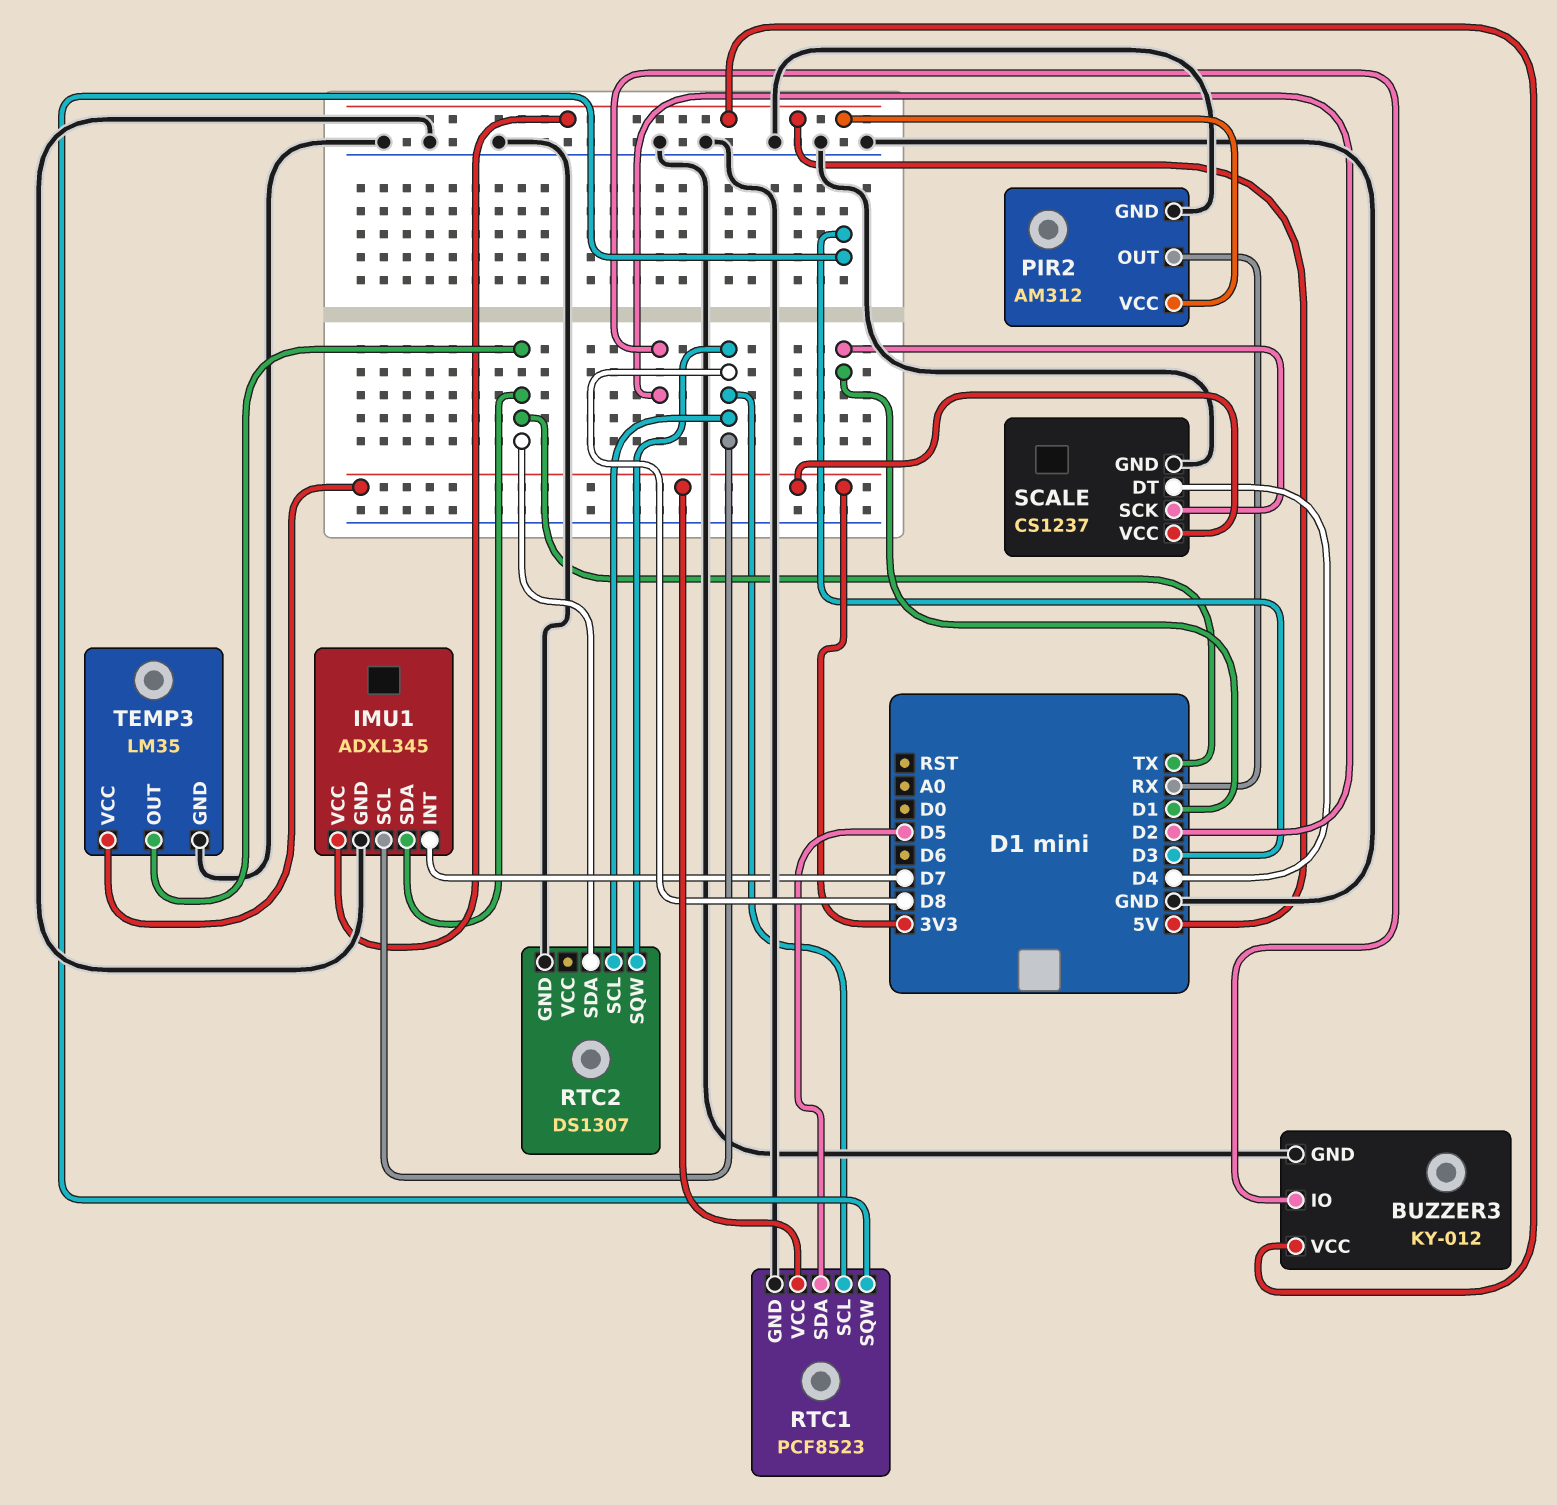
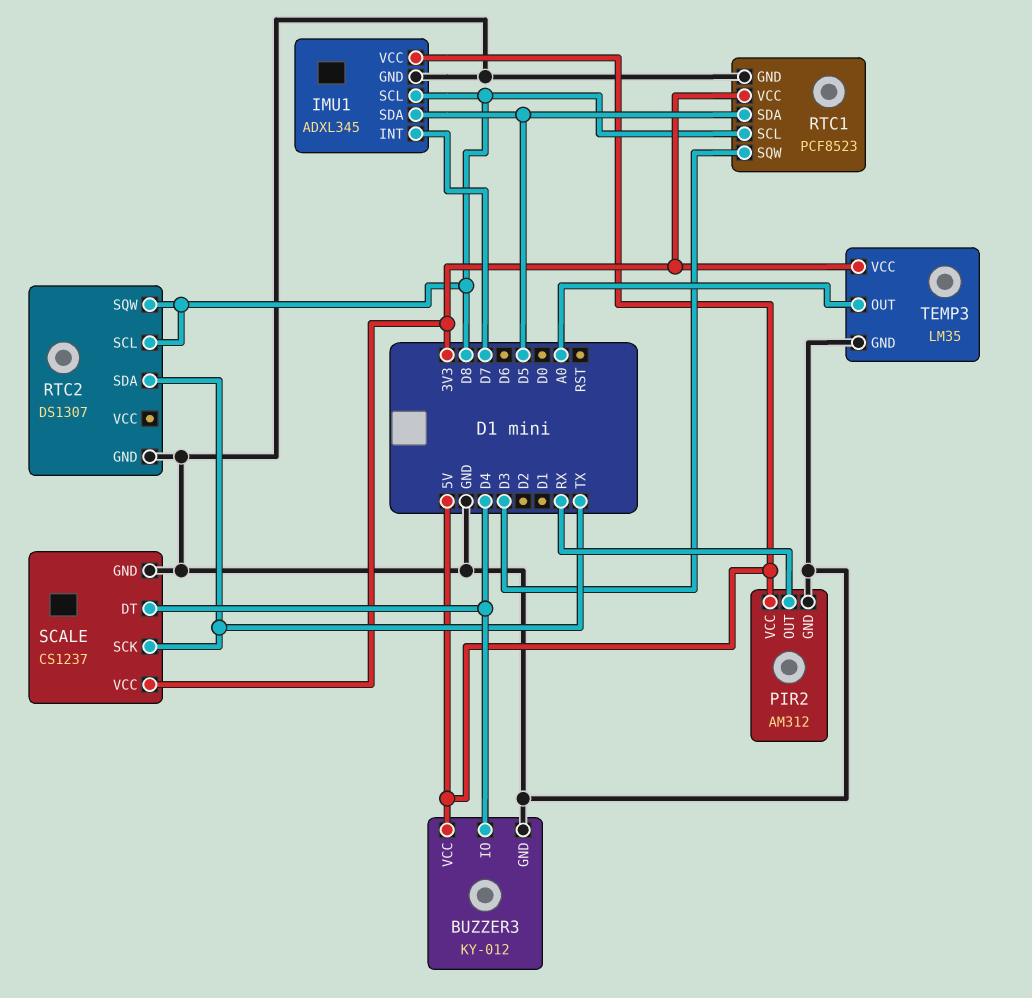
BUZZER3 pin IO: D2 -> D4
IMU1 pin SDA: TX -> D5
SCALE pin SCK: D1 -> TX
TEMP3 pin OUT: TX -> A0

